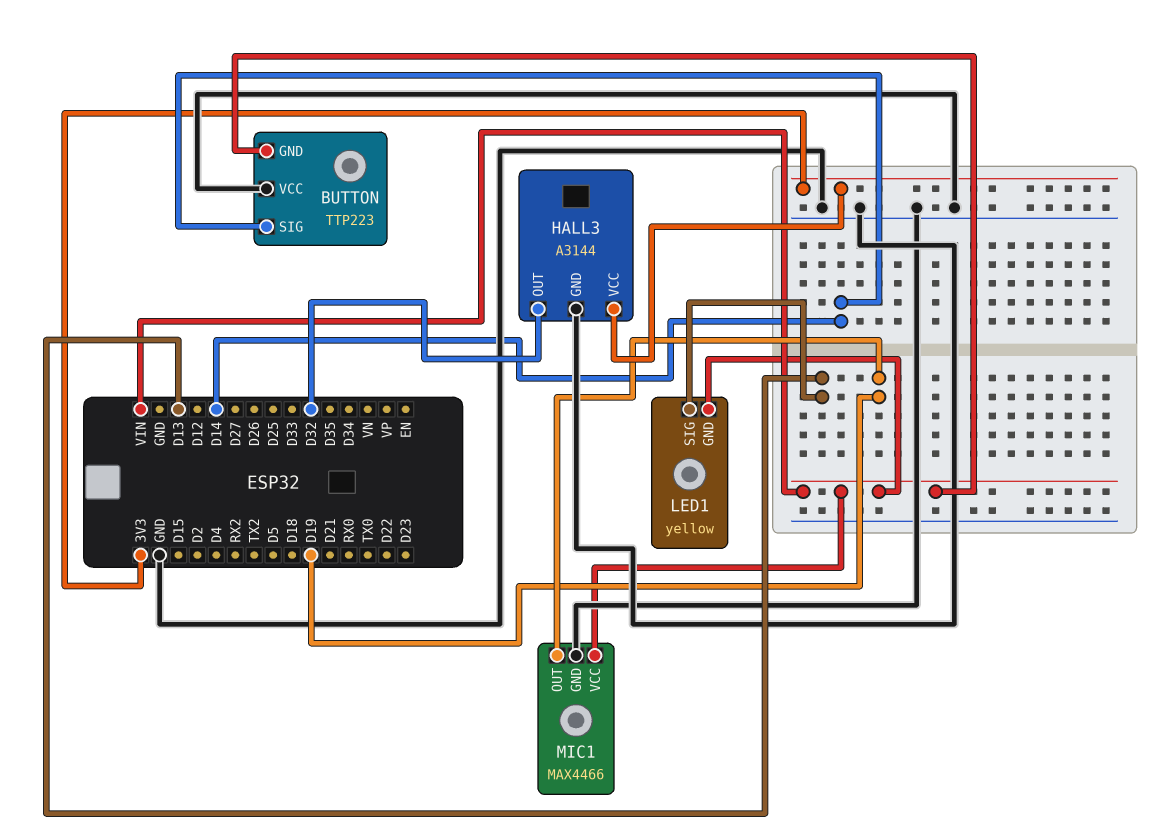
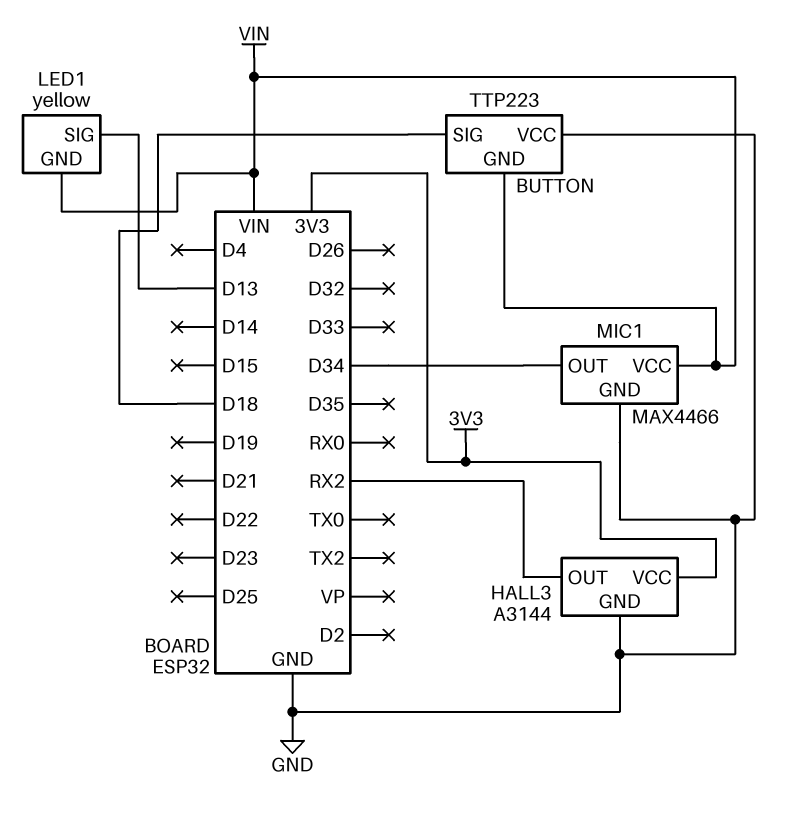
BUTTON pin SIG: D14 -> D18
HALL3 pin OUT: D32 -> RX2
MIC1 pin OUT: D19 -> D34

